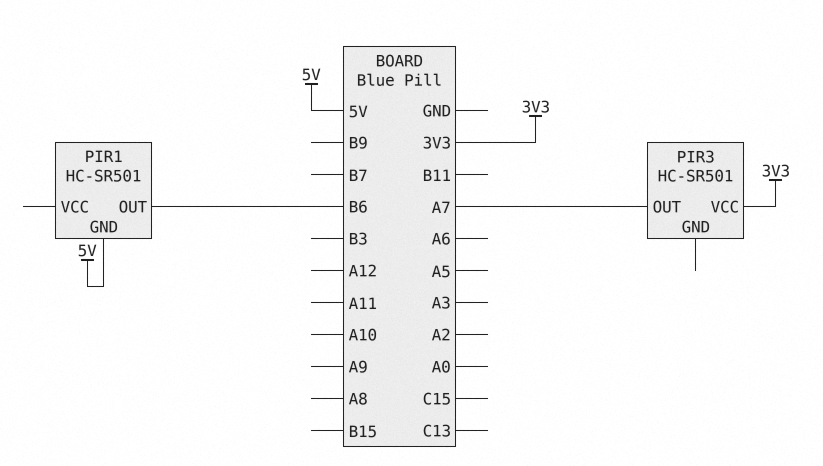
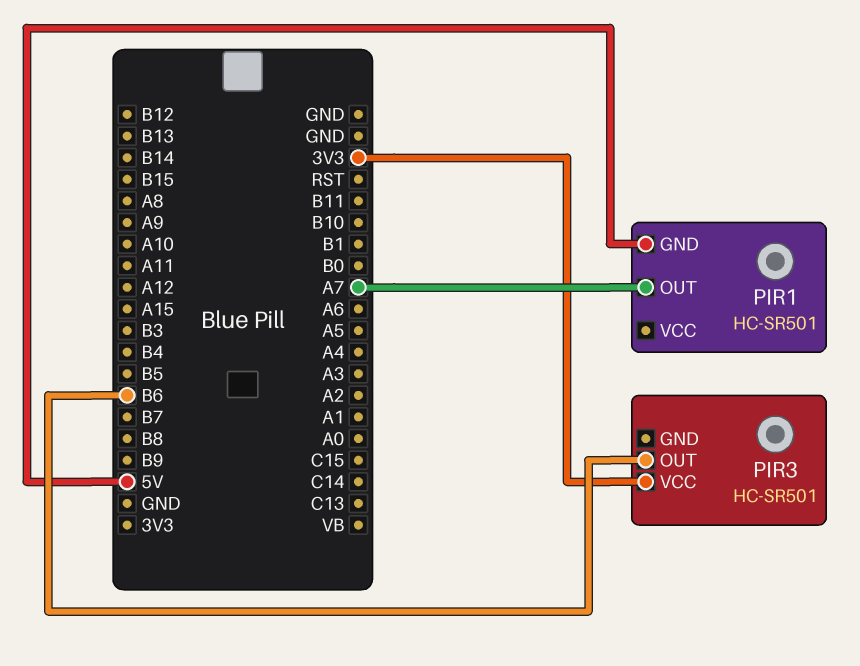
PIR1 pin OUT: B6 -> A7
PIR3 pin OUT: A7 -> B6

